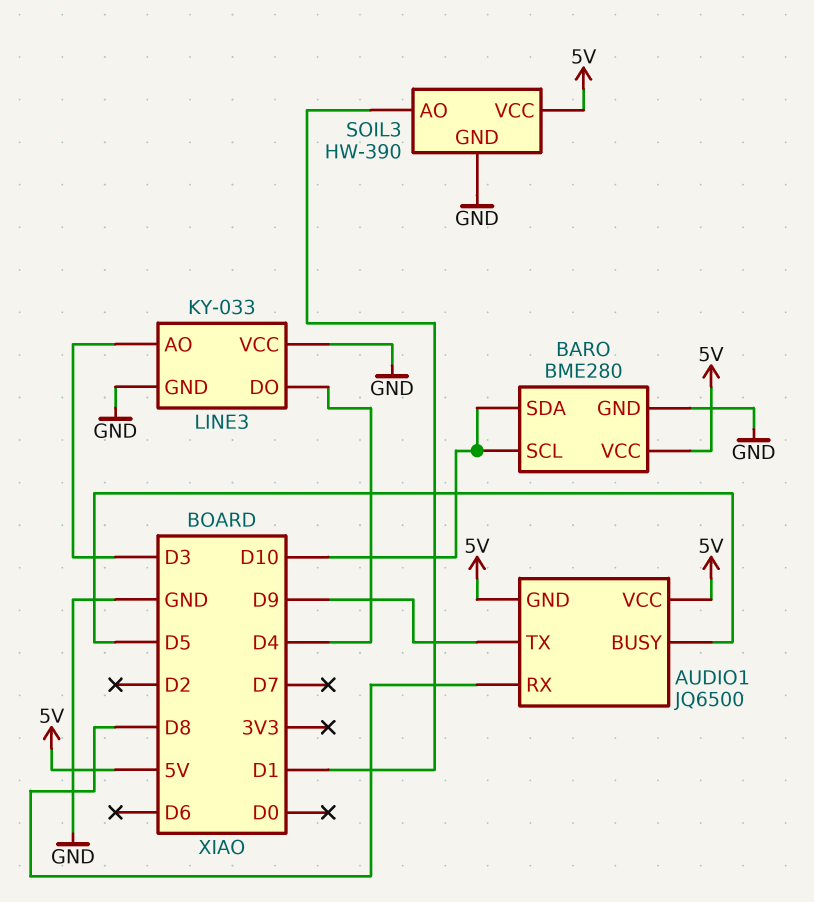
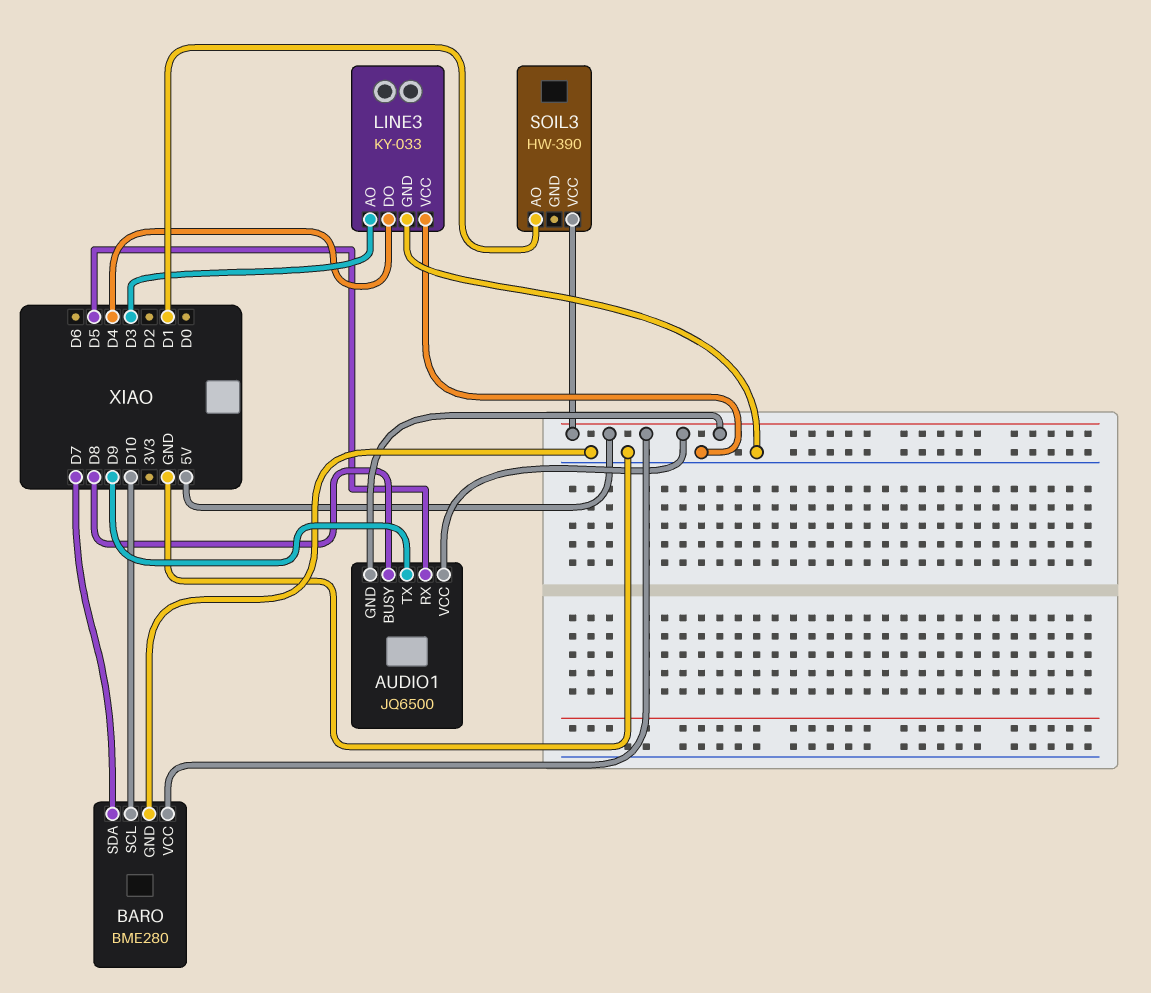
AUDIO1 pin BUSY: D5 -> D8
AUDIO1 pin RX: D8 -> D5
BARO pin SDA: D10 -> D7
SOIL3 pin GND: GND -> none

